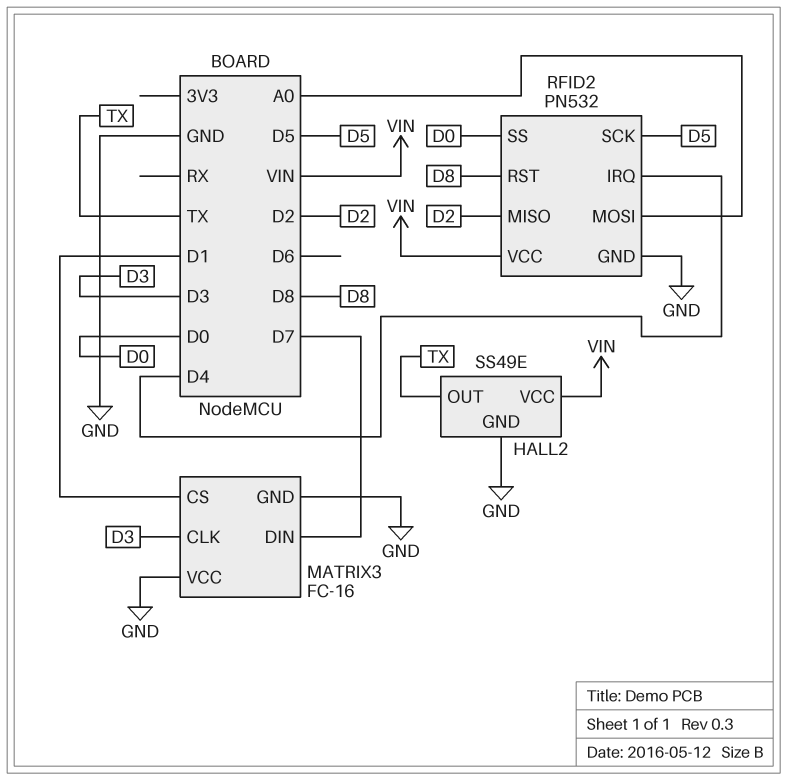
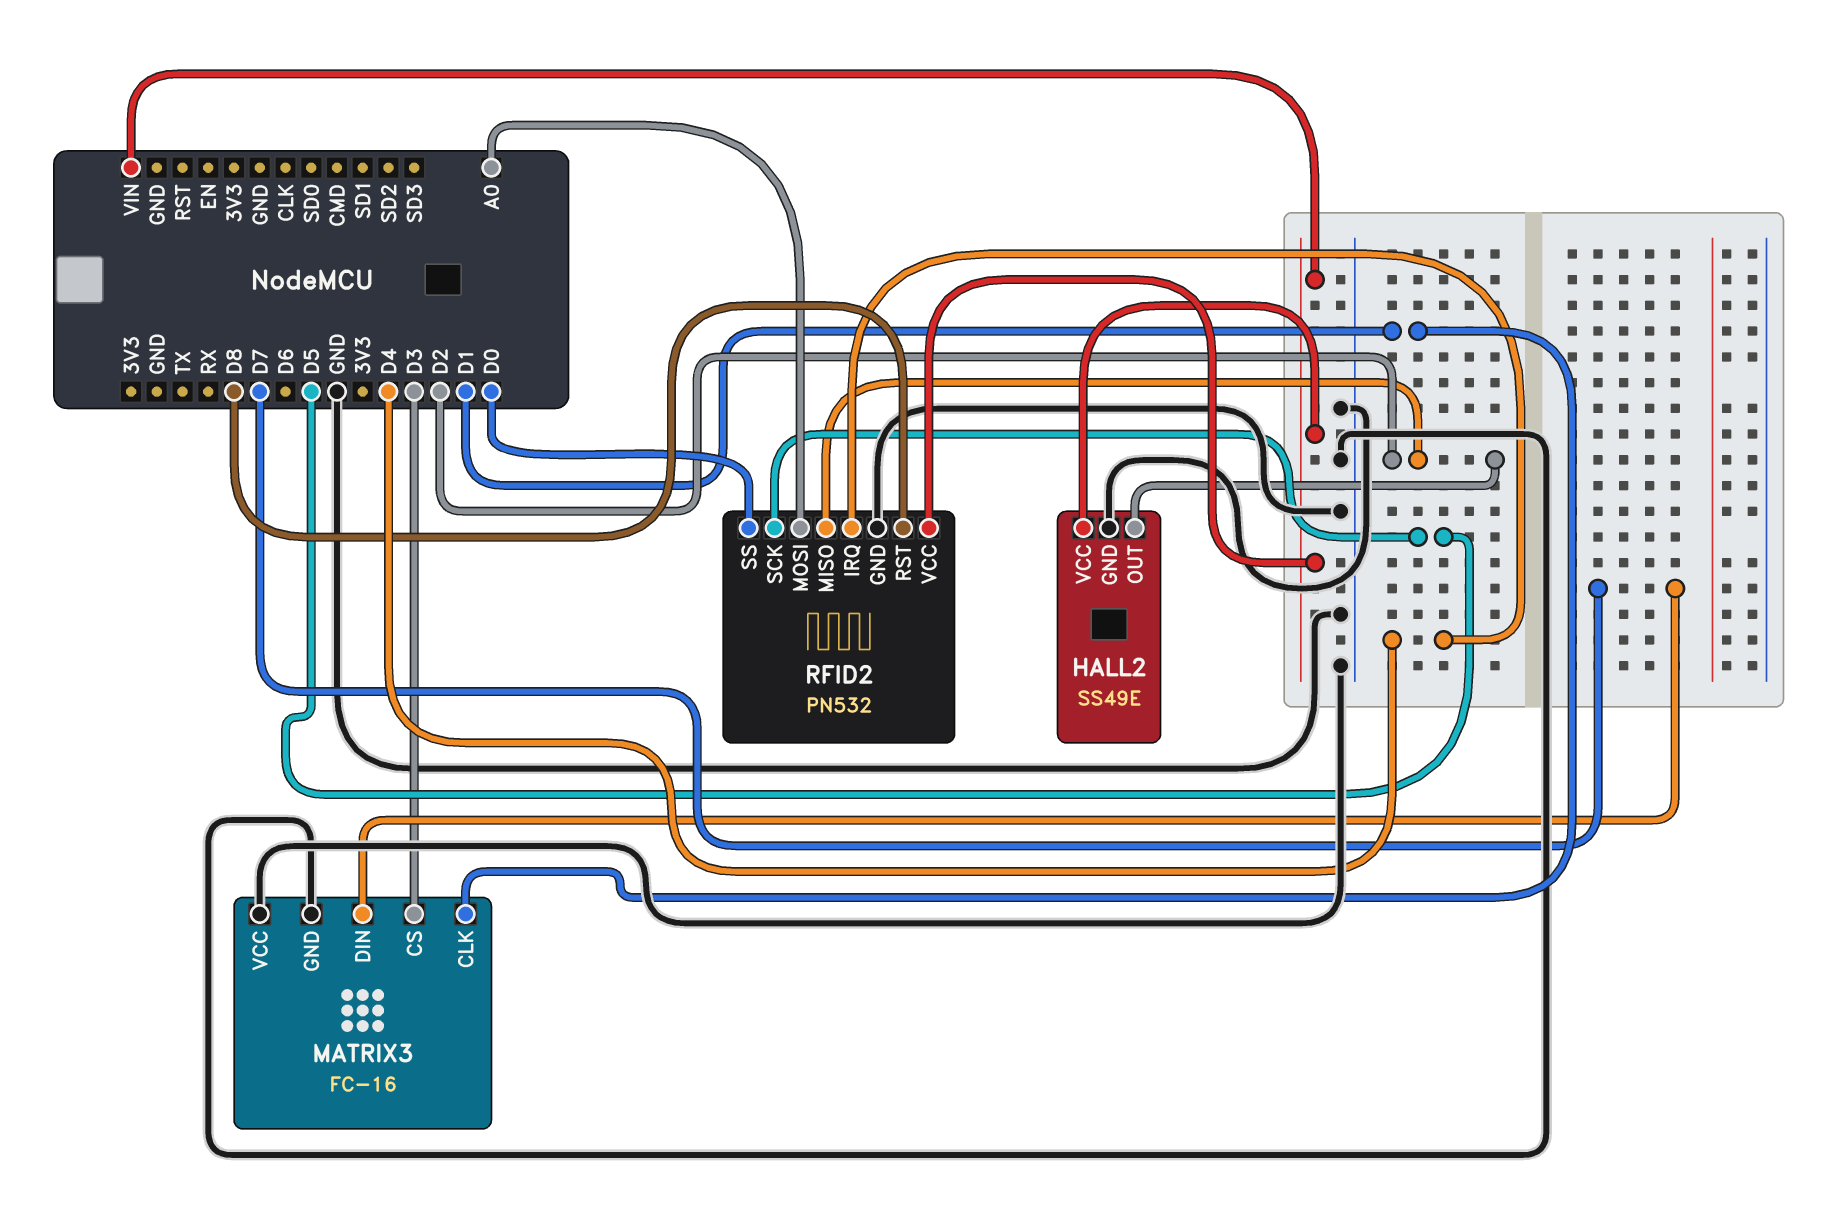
HALL2 pin OUT: TX -> D2
MATRIX3 pin CLK: D3 -> D1
MATRIX3 pin CS: D1 -> D3

